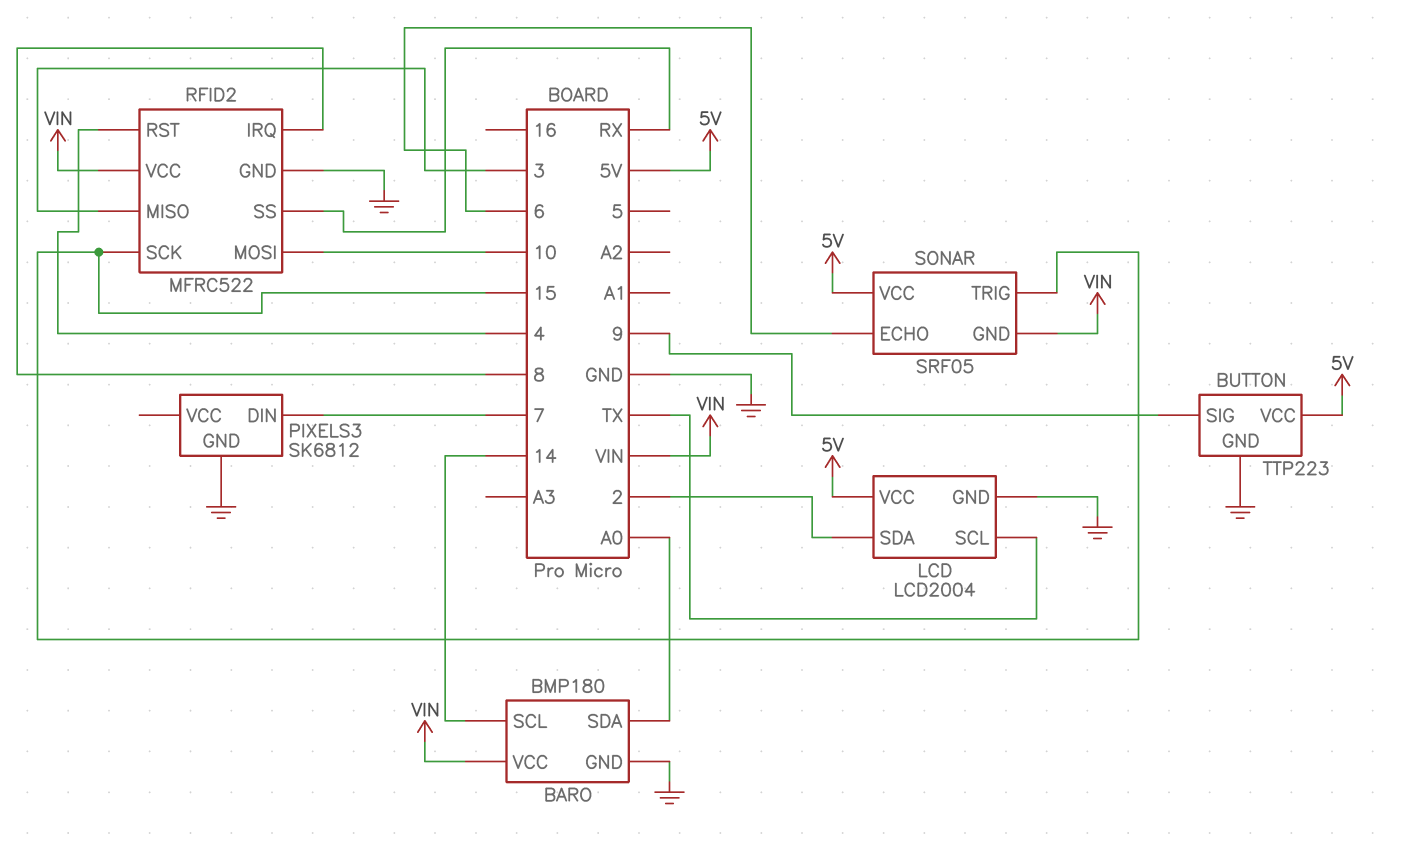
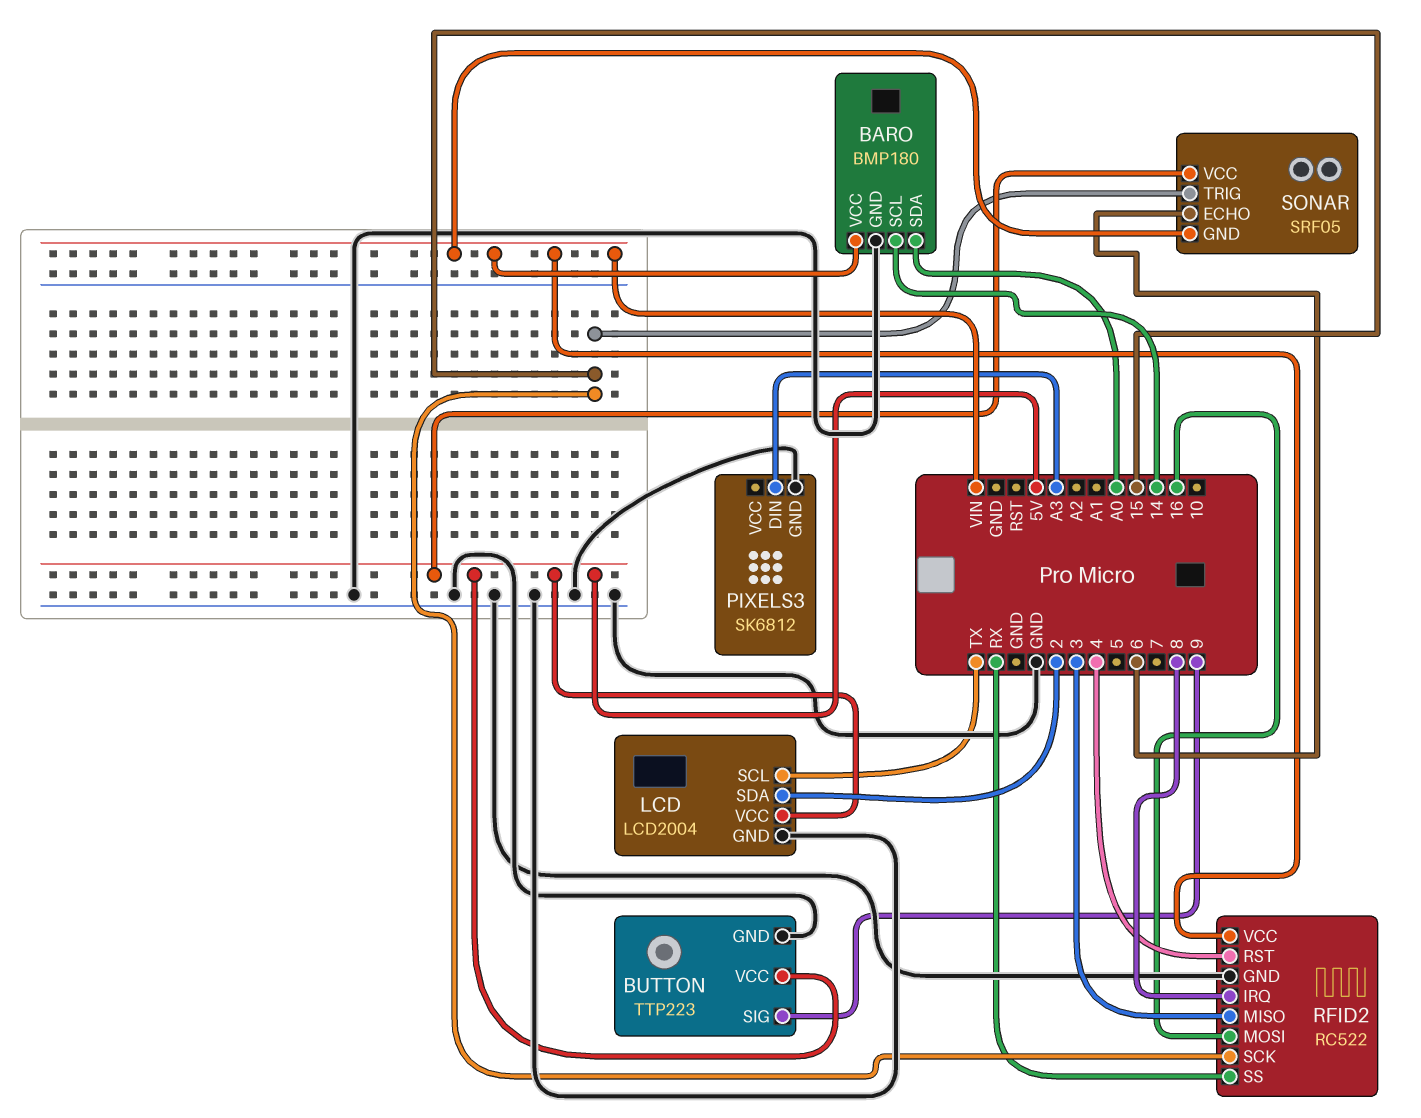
PIXELS3 pin DIN: 7 -> A3
RFID2: MFRC522 -> RC522
RFID2 pin MOSI: 10 -> 16

